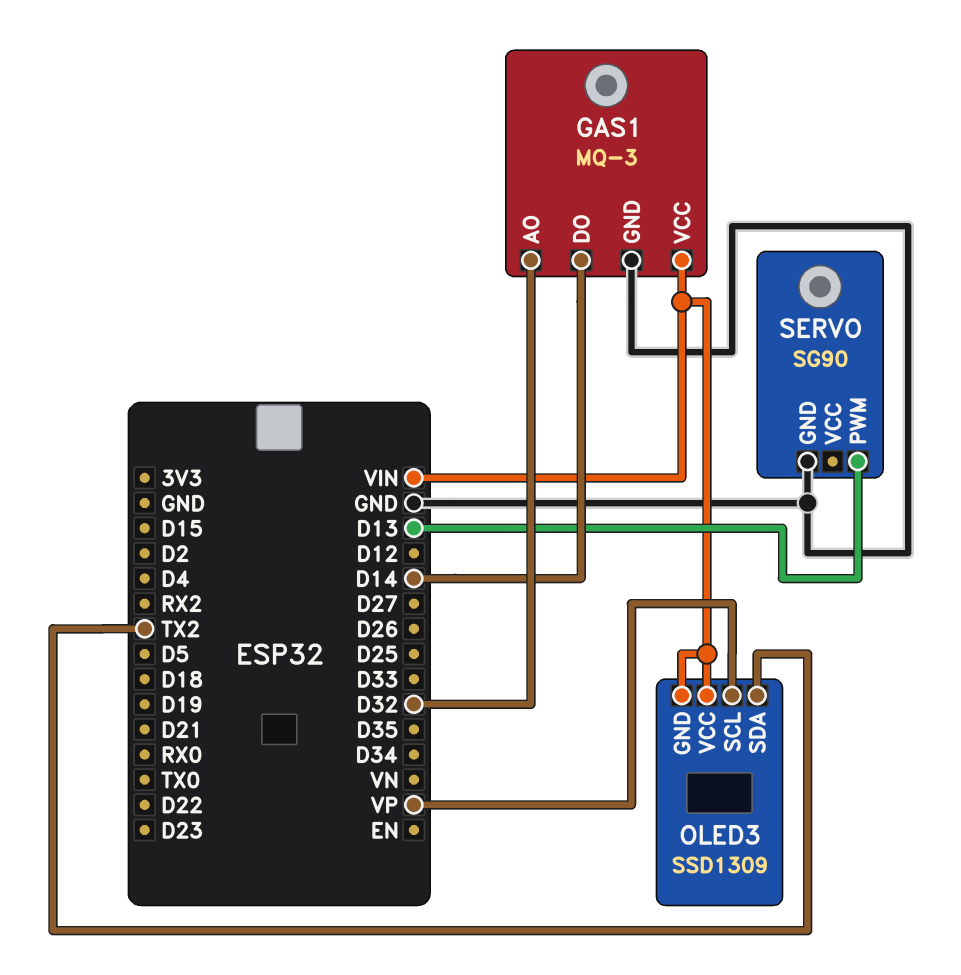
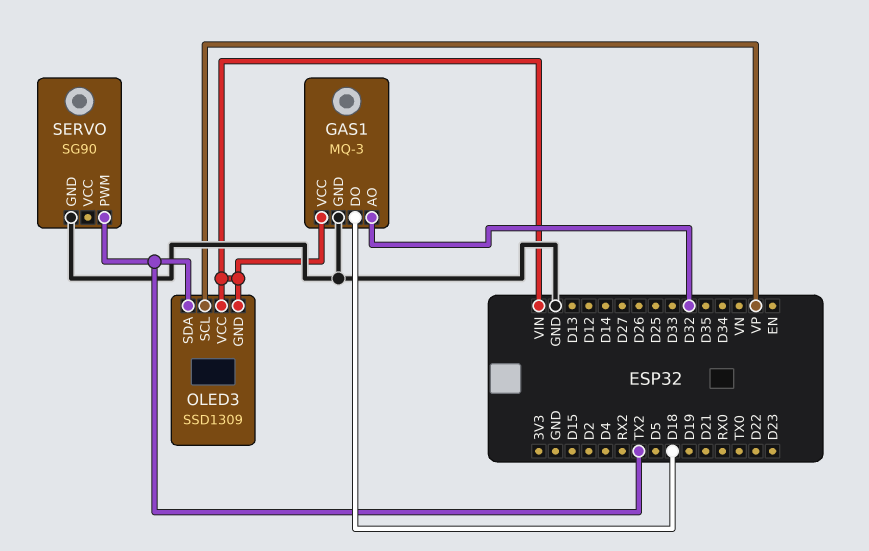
GAS1 pin DO: D14 -> D18
SERVO pin PWM: D13 -> TX2

